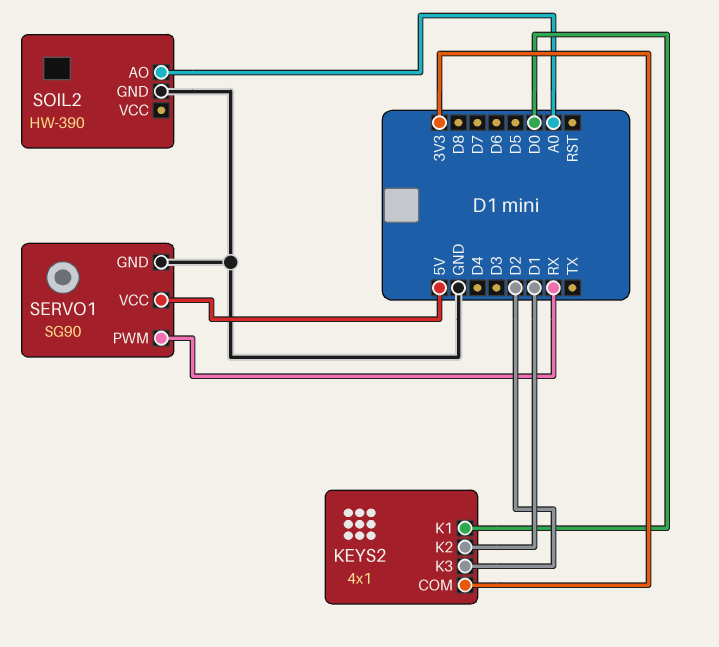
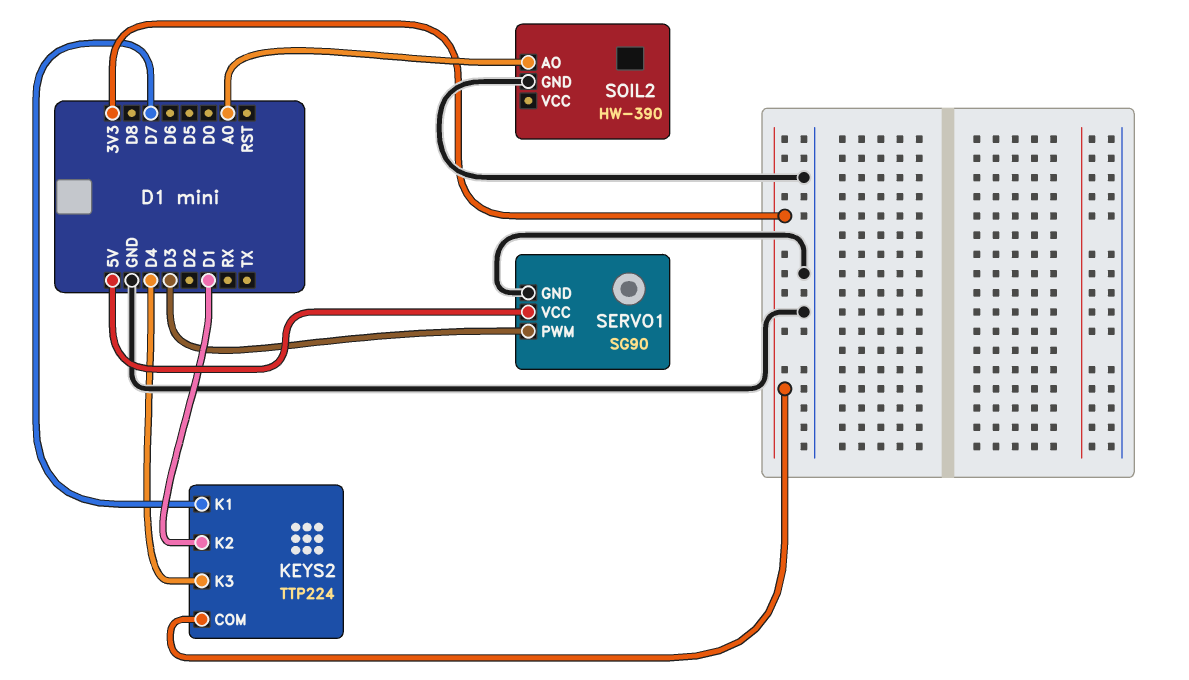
KEYS2: 4x1 -> TTP224
KEYS2 pin K1: D0 -> D7
KEYS2 pin K3: D2 -> D4
SERVO1 pin PWM: RX -> D3

